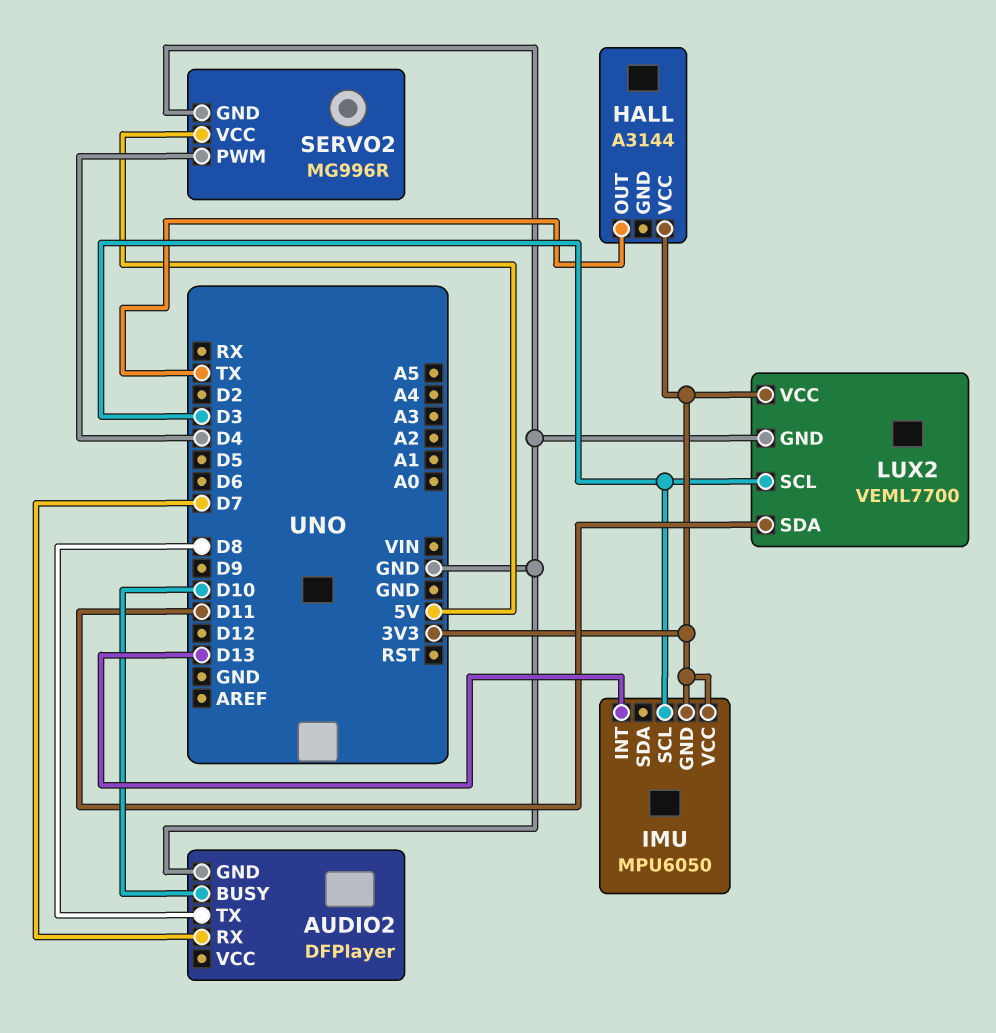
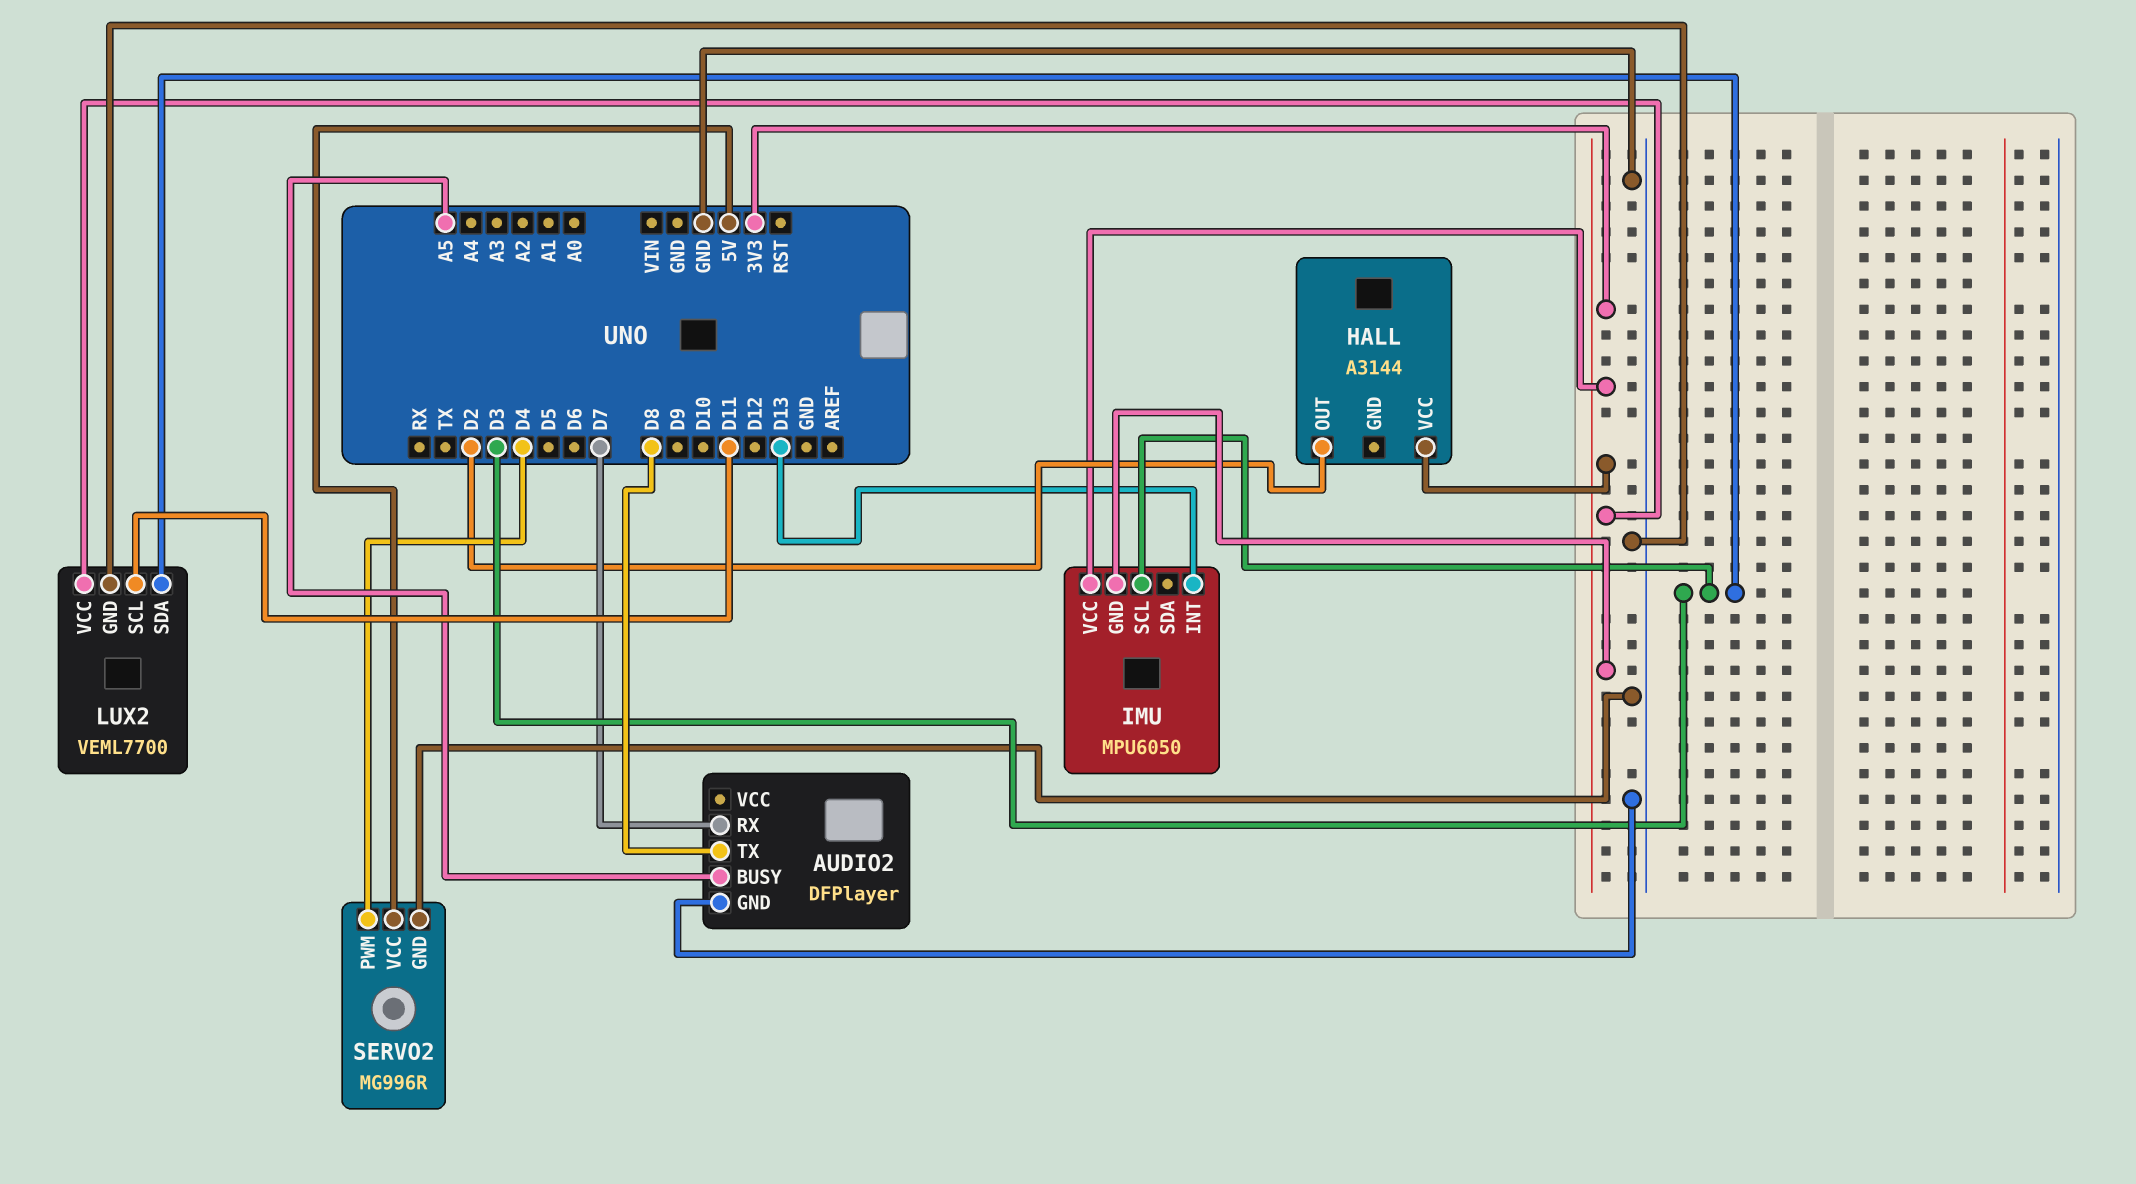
AUDIO2 pin BUSY: D10 -> A5
HALL pin OUT: TX -> D2
LUX2 pin SCL: D3 -> D11
LUX2 pin SDA: D11 -> D3

